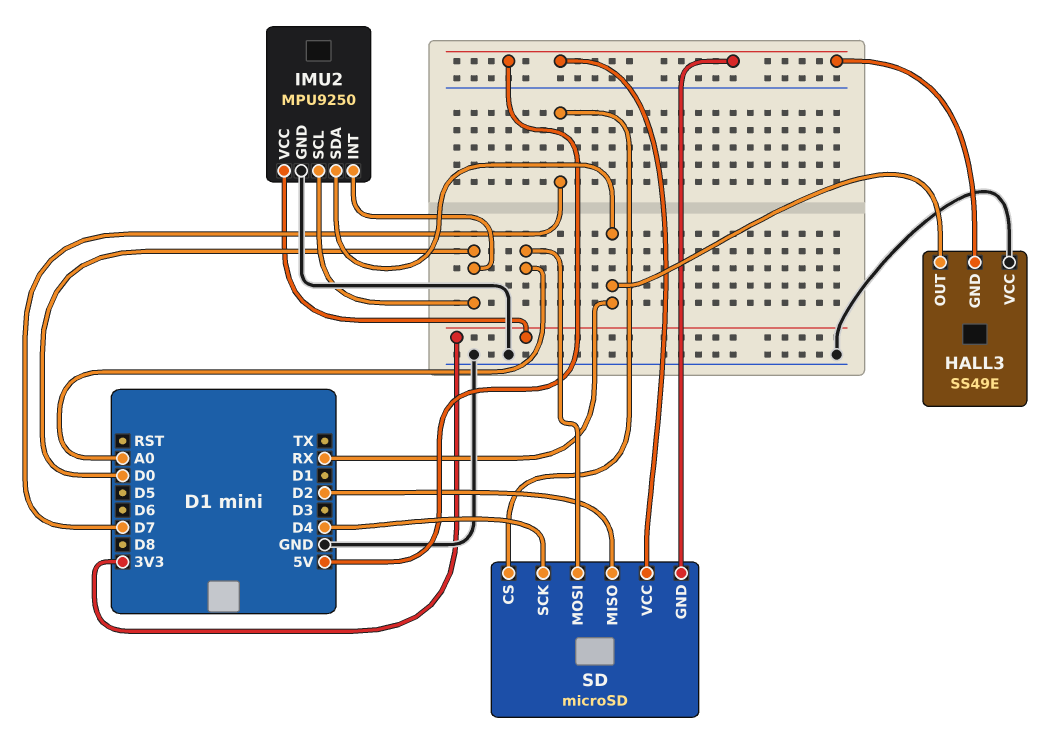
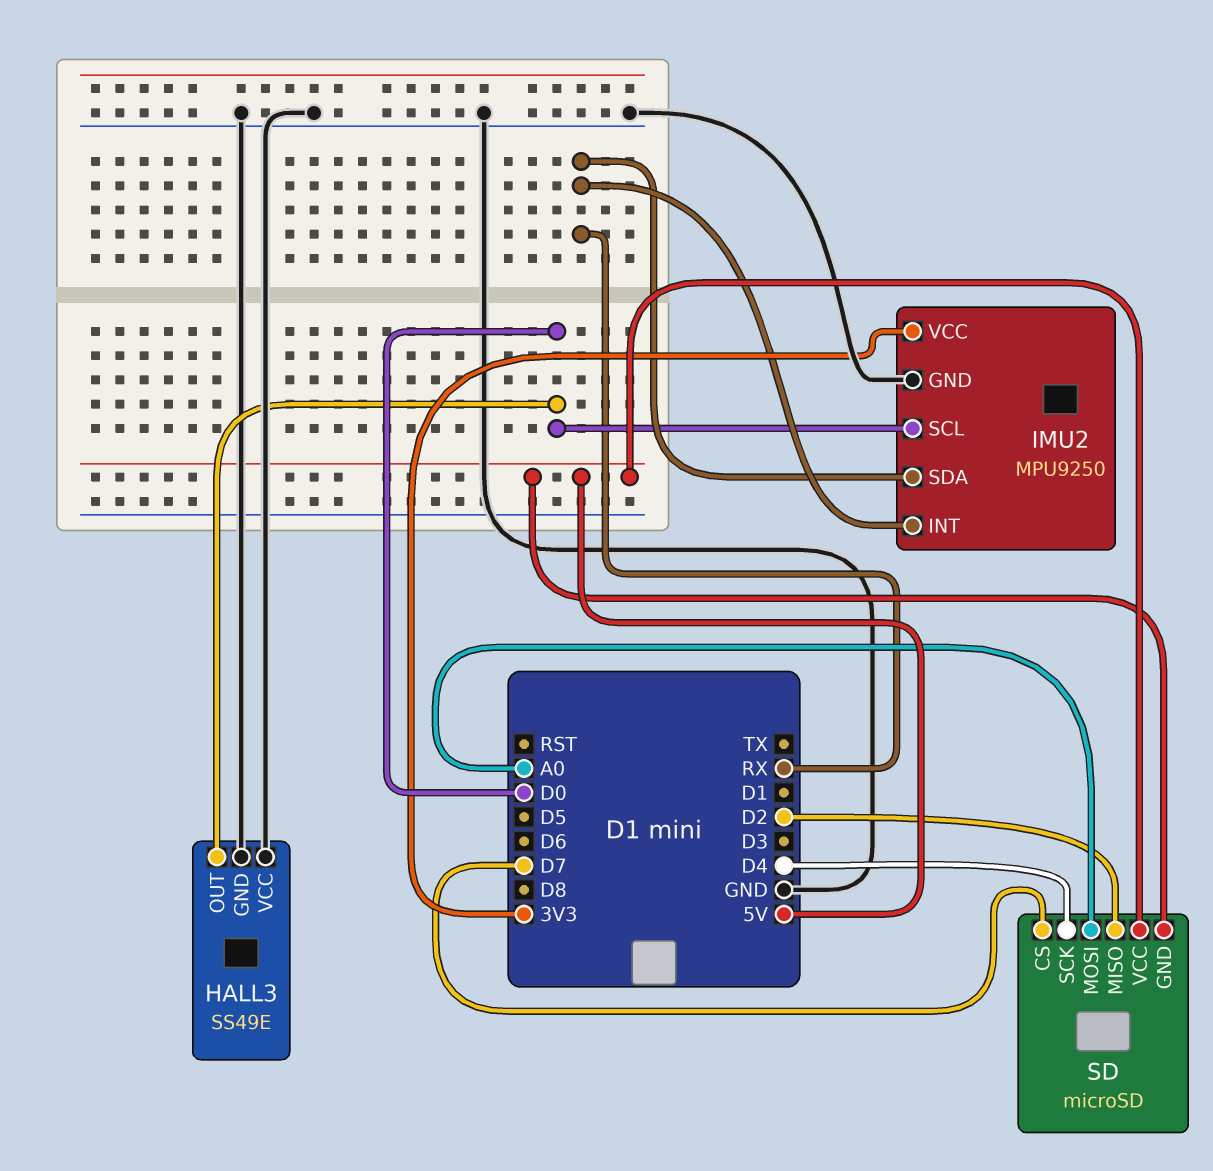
HALL3 pin GND: 5V -> GND
HALL3 pin OUT: RX -> D0
IMU2 pin INT: D0 -> RX

